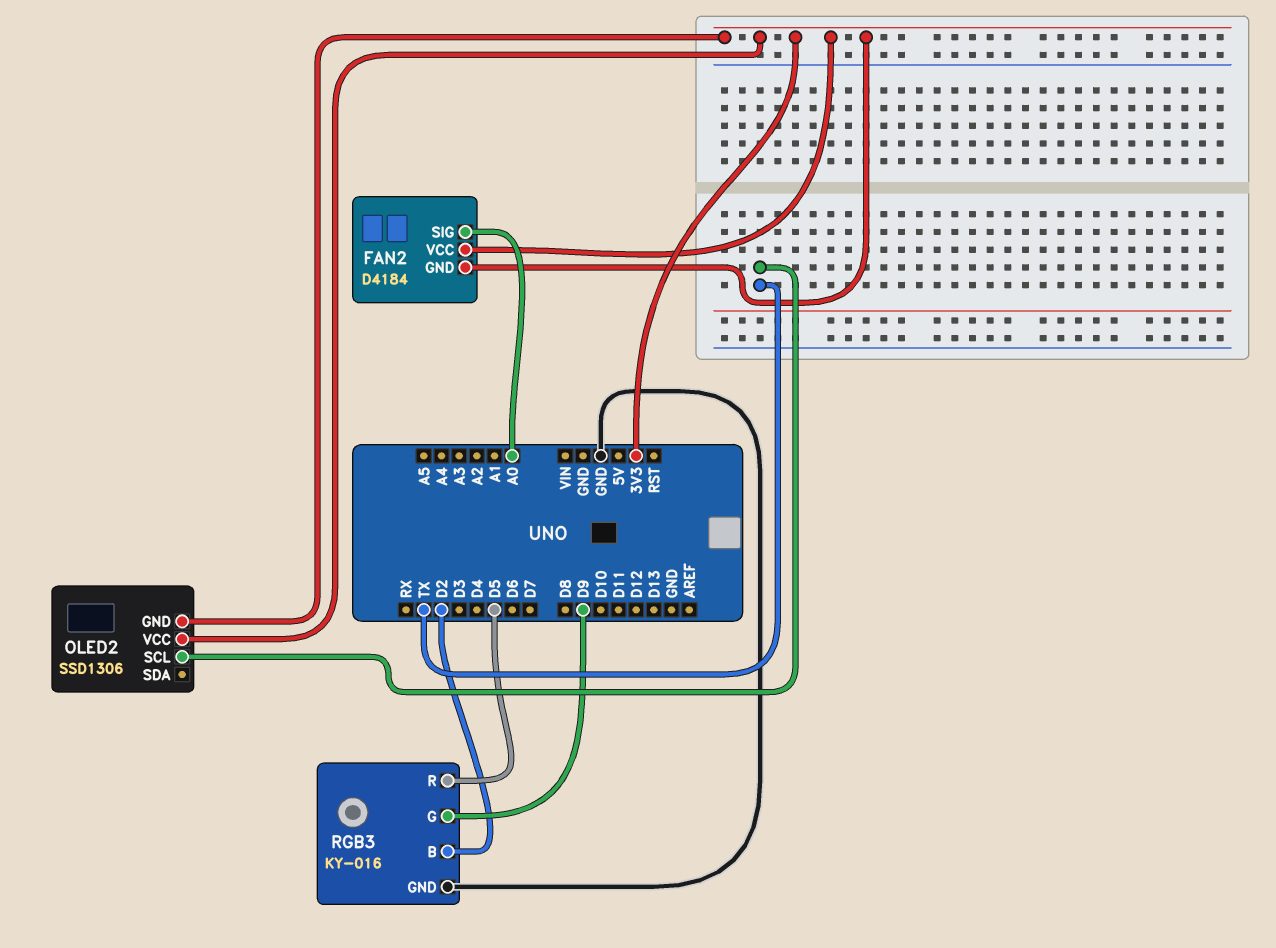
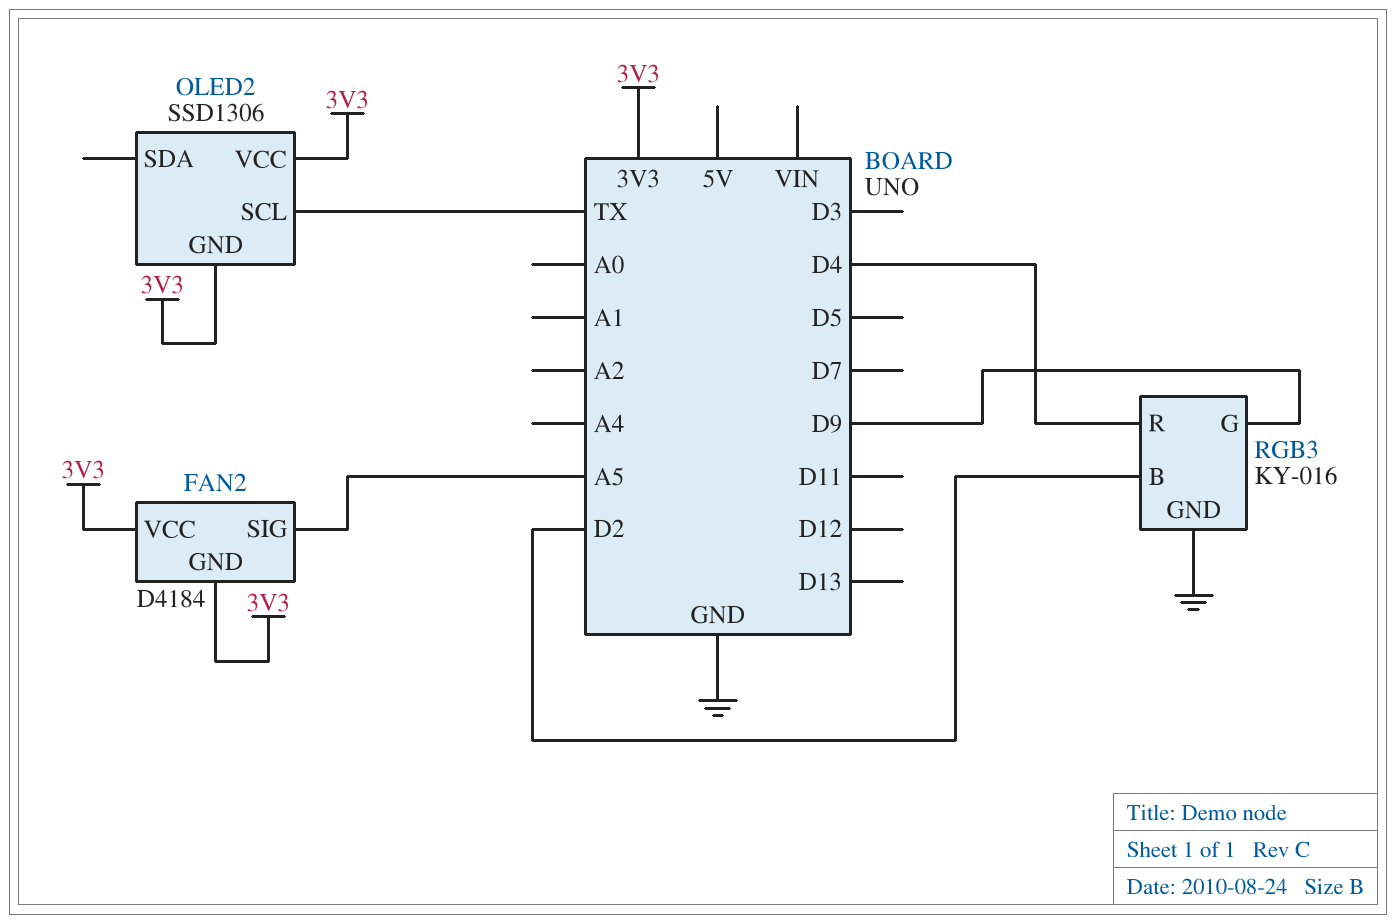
FAN2 pin SIG: A0 -> A5
RGB3 pin R: D5 -> D4

